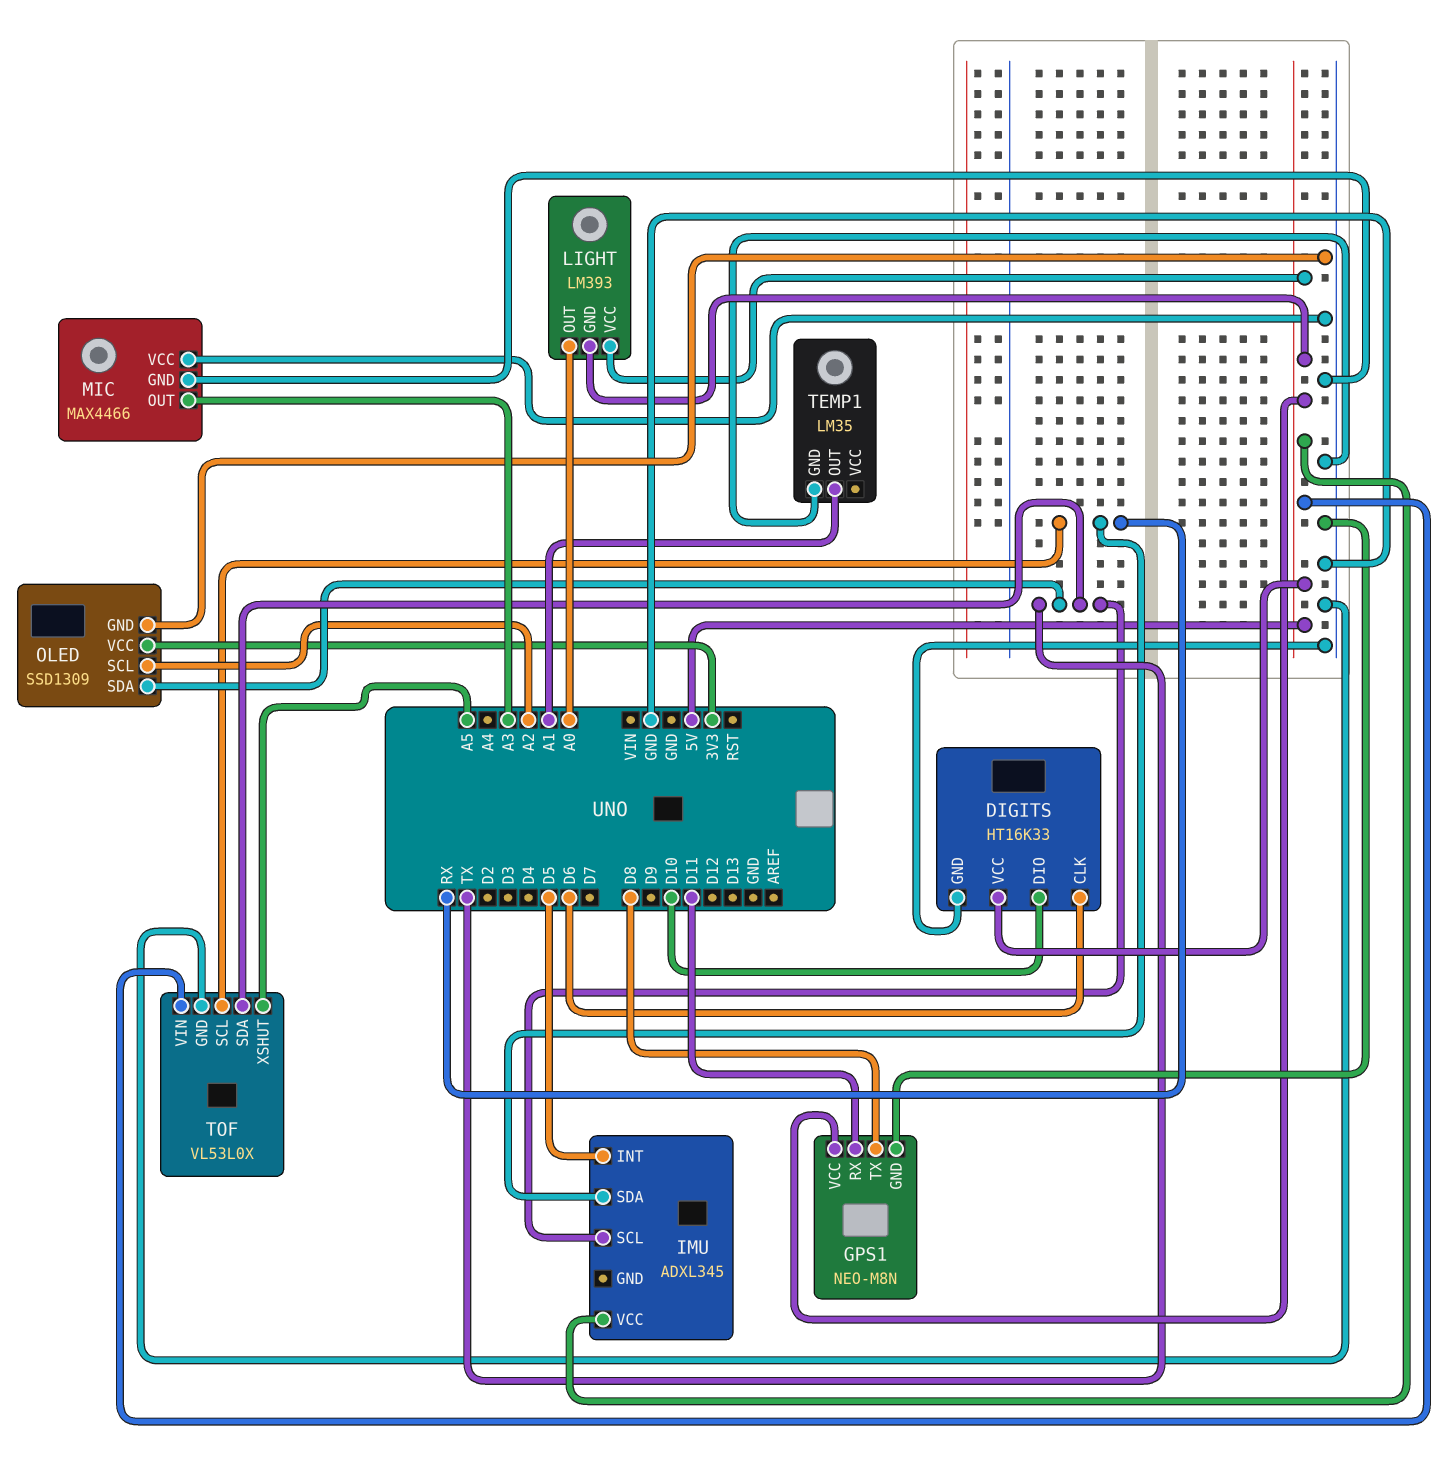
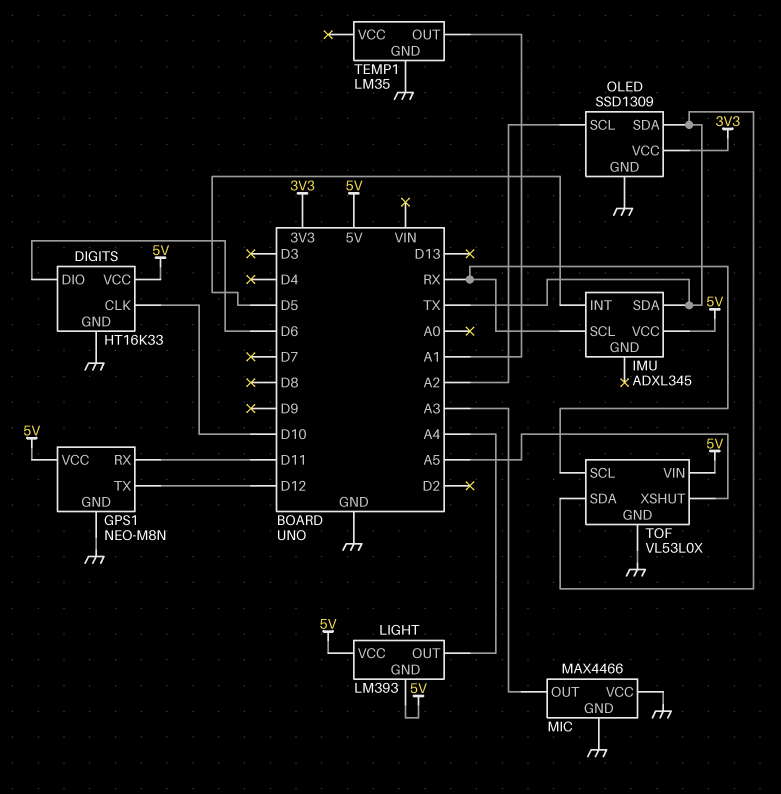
DIGITS pin CLK: D6 -> D10
DIGITS pin DIO: D10 -> D6
GPS1 pin TX: D8 -> D12
IMU pin SCL: TX -> RX
IMU pin SDA: RX -> TX
LIGHT pin OUT: A0 -> A4

